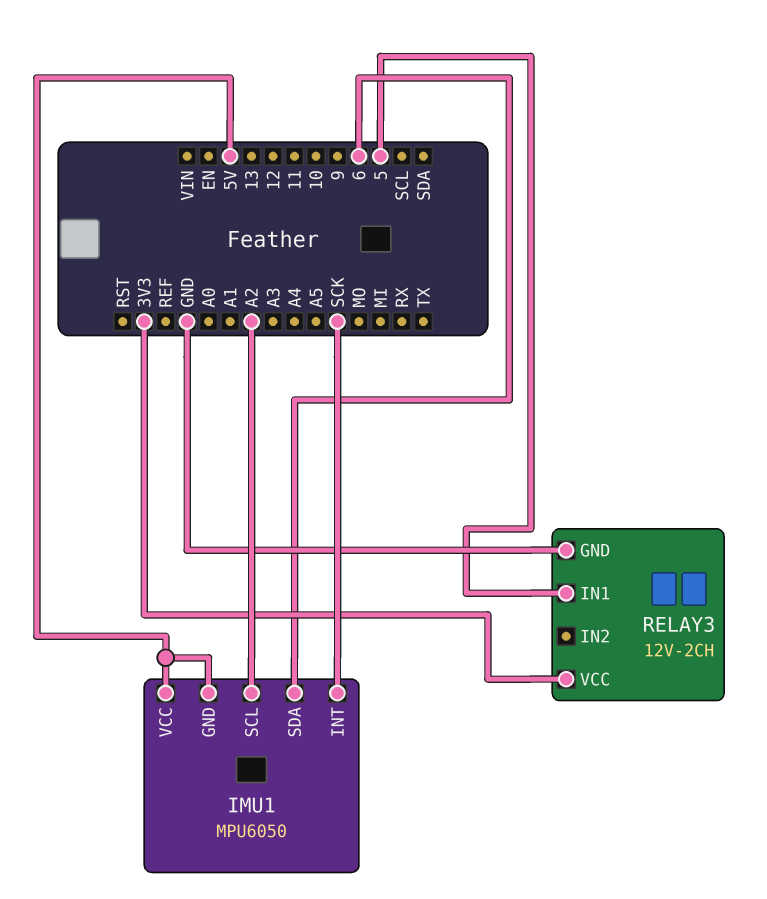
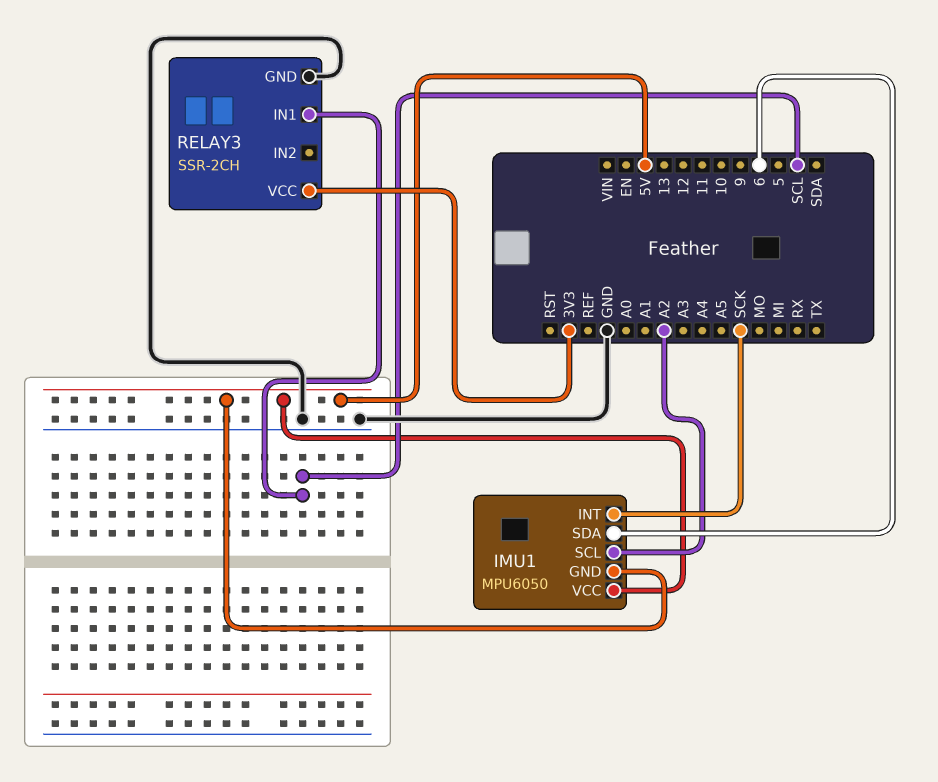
RELAY3: 12V-2CH -> SSR-2CH
RELAY3 pin IN1: 5 -> SCL

